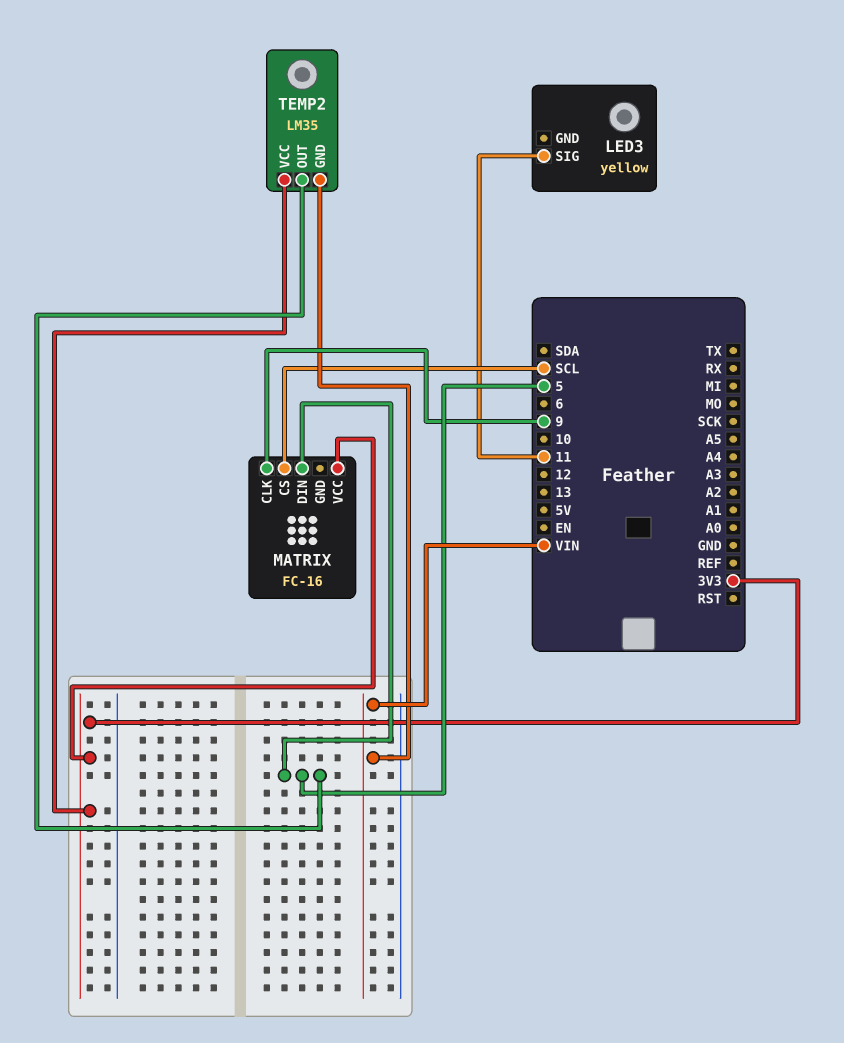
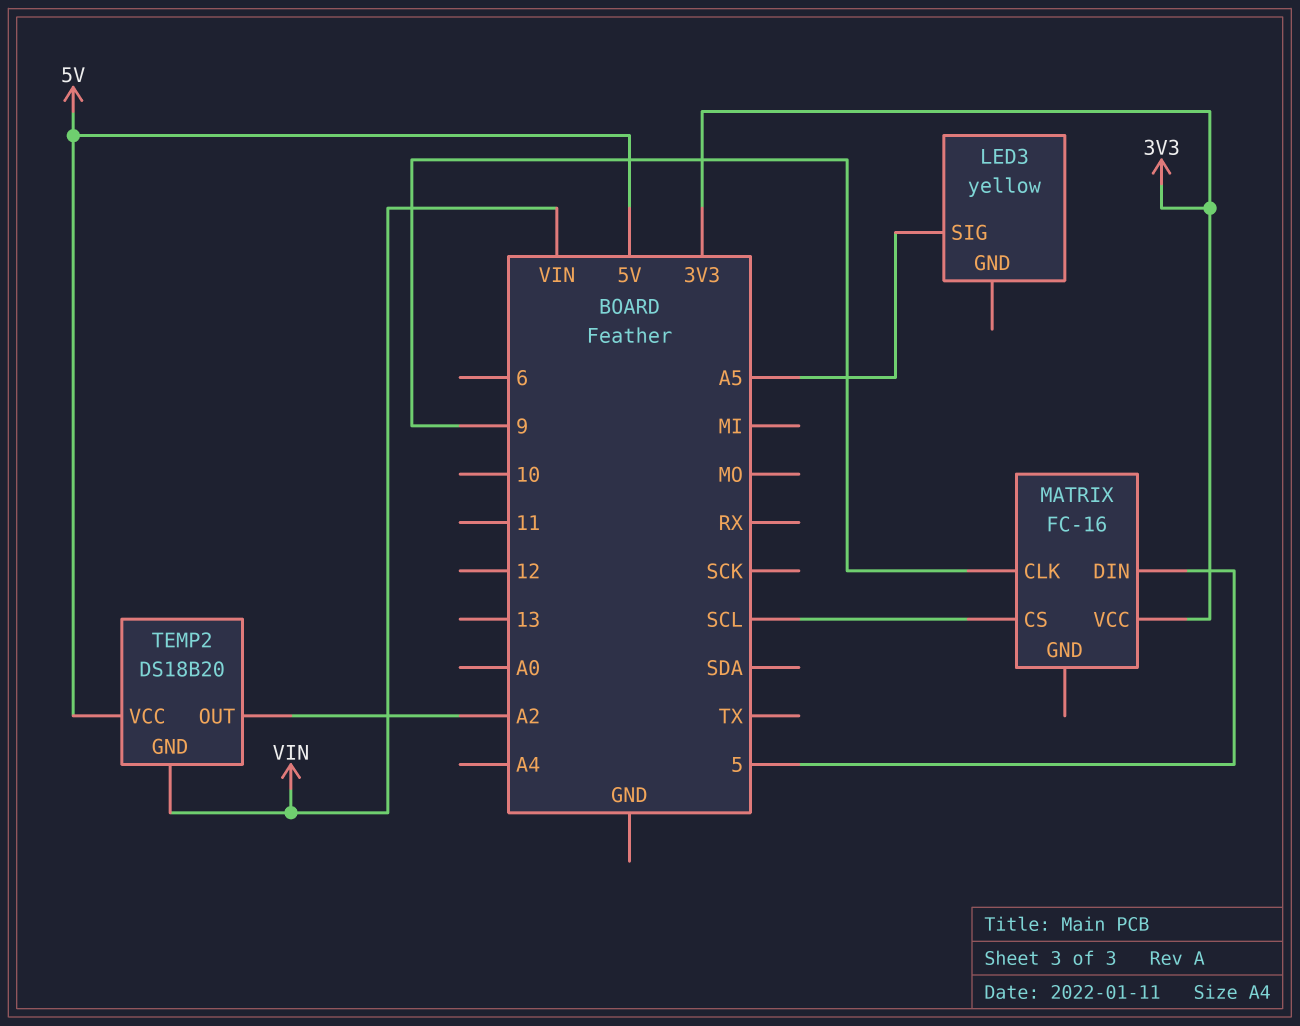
LED3 pin SIG: 11 -> A5
TEMP2: LM35 -> DS18B20
TEMP2 pin OUT: 5 -> A2
TEMP2 pin VCC: 3V3 -> 5V

